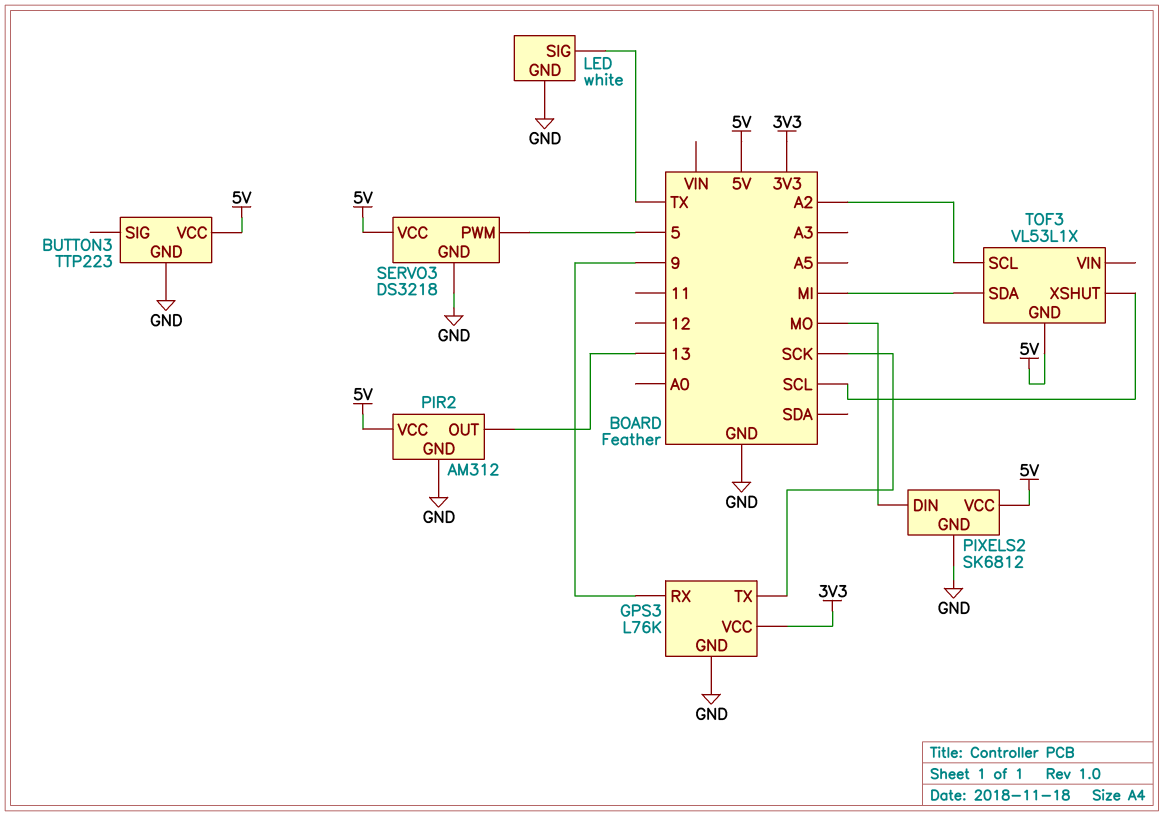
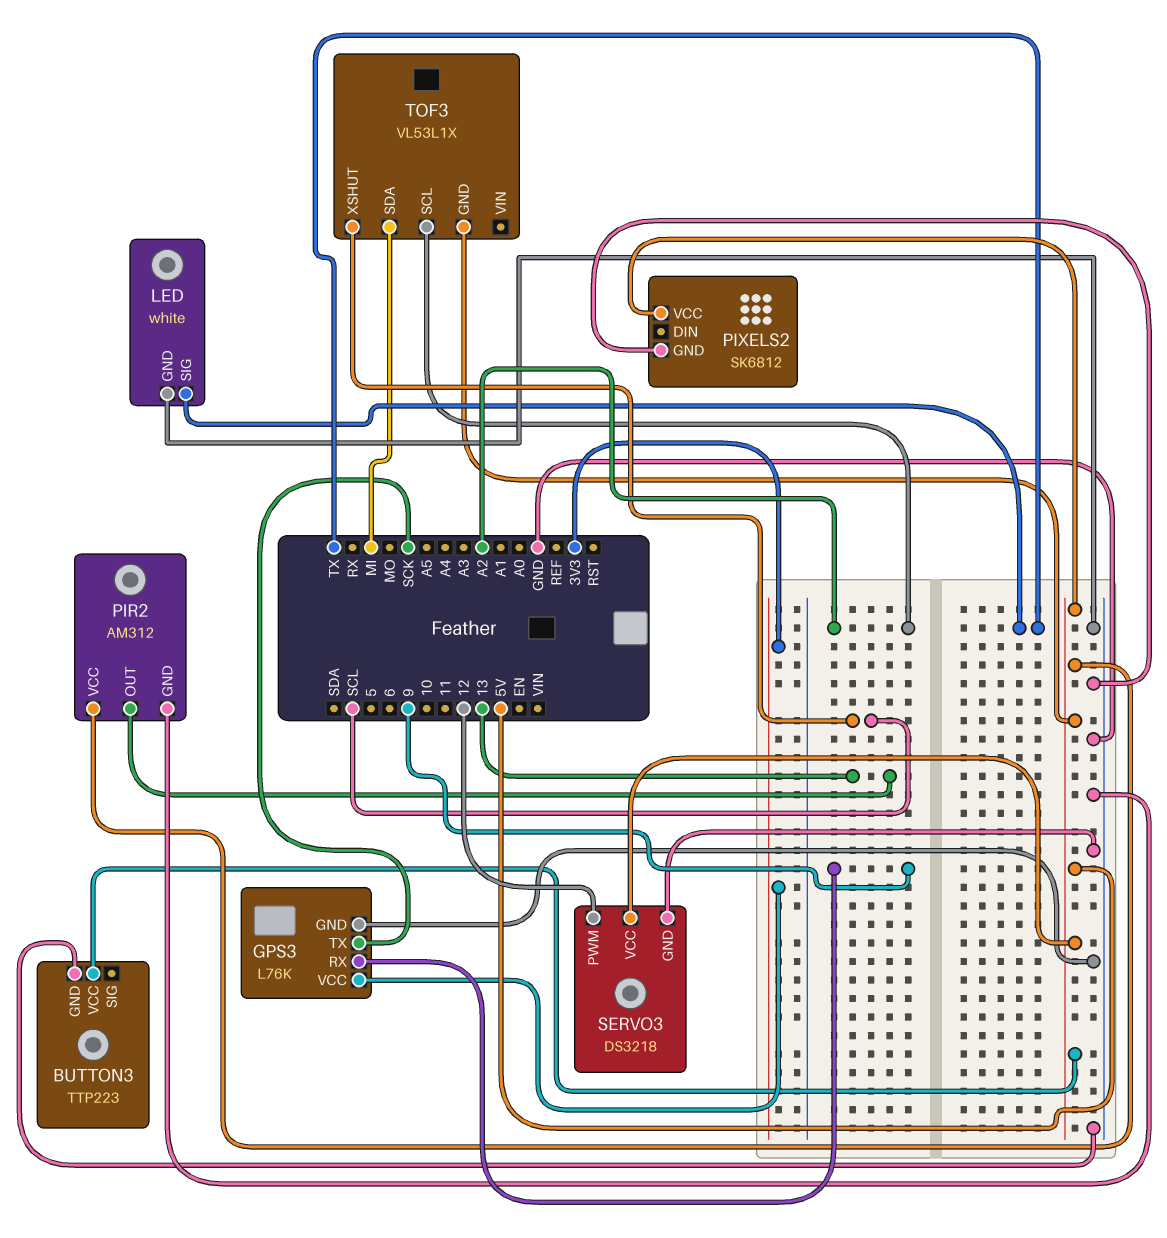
PIXELS2 pin DIN: MO -> none
SERVO3 pin PWM: 5 -> 12

